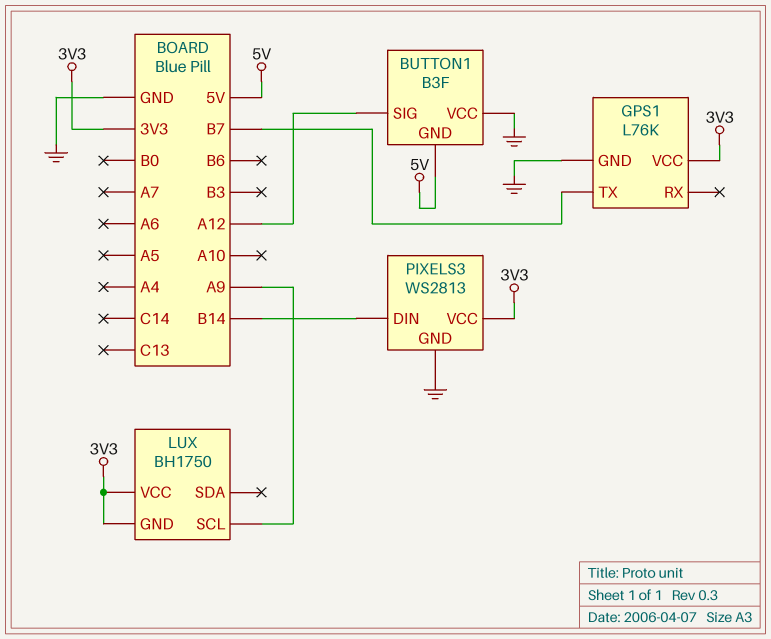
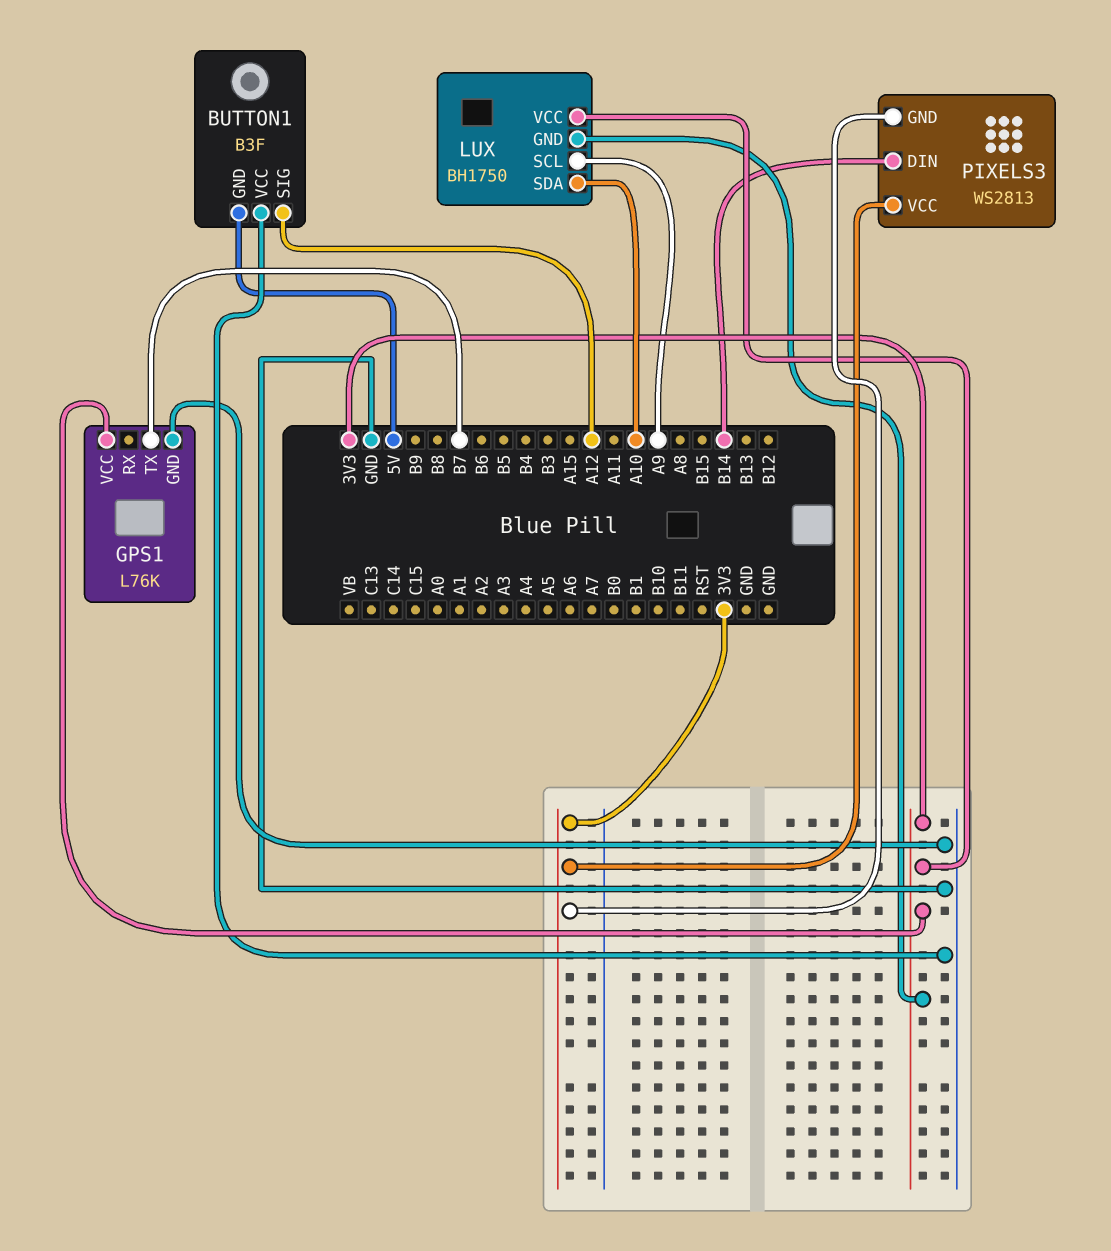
LUX pin SDA: none -> A10
PIXELS3 pin GND: GND -> 3V3

